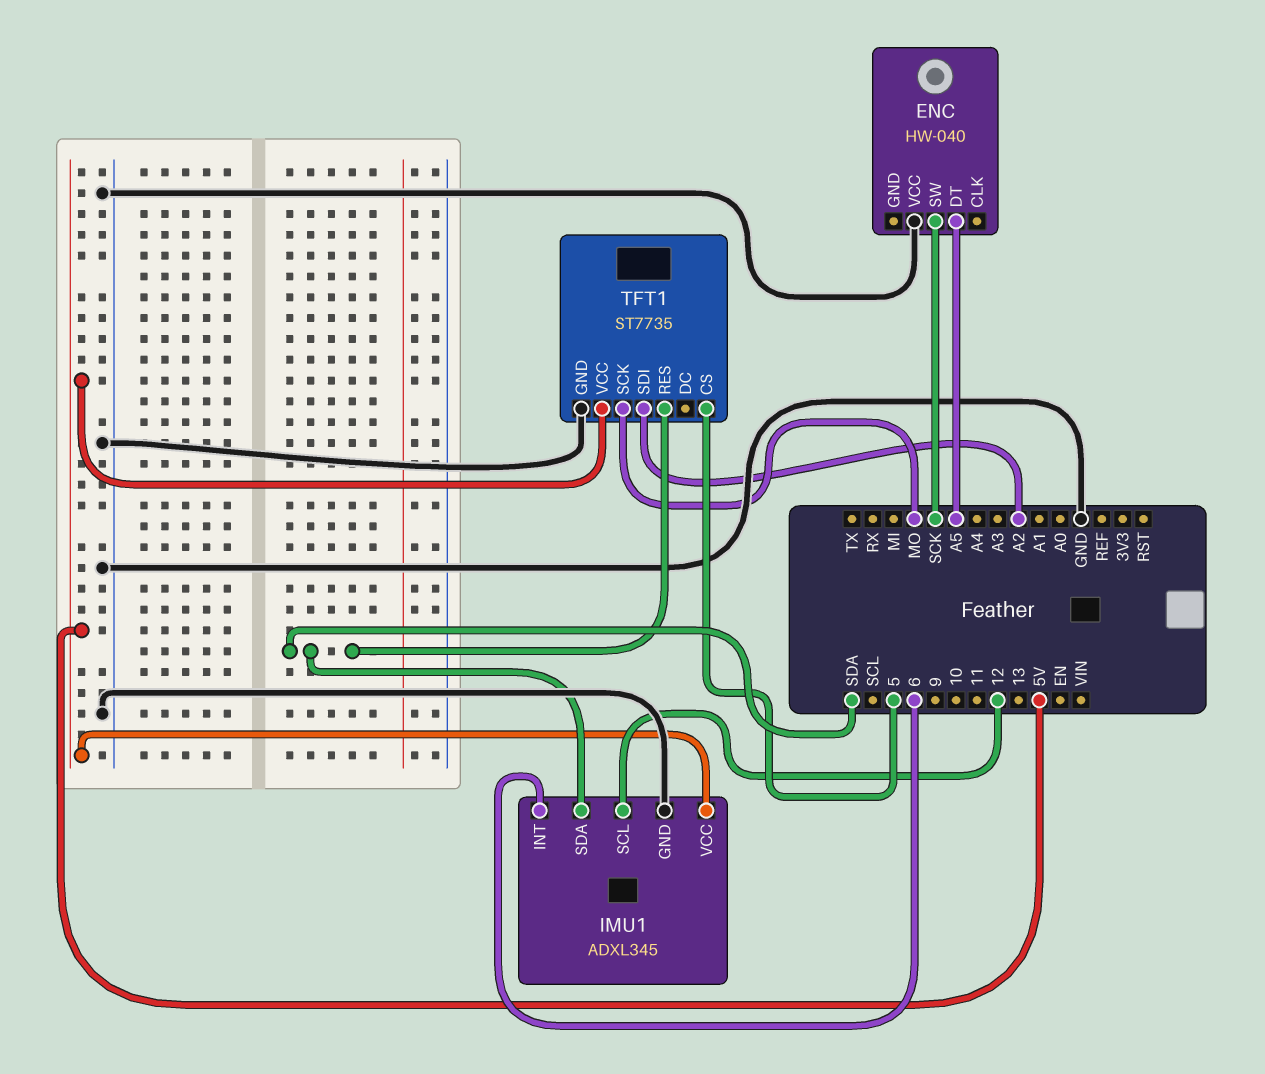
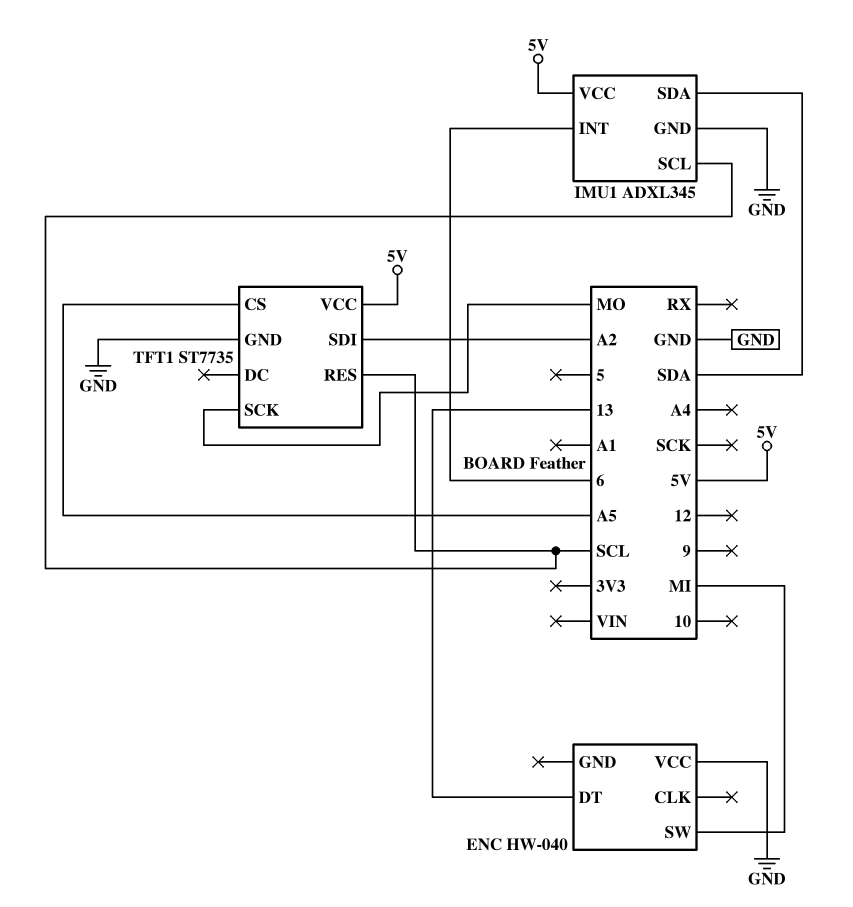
ENC pin DT: A5 -> 13
ENC pin SW: SCK -> MI
IMU1 pin SCL: 12 -> SCL
TFT1 pin CS: 5 -> A5
TFT1 pin RES: SDA -> SCL

